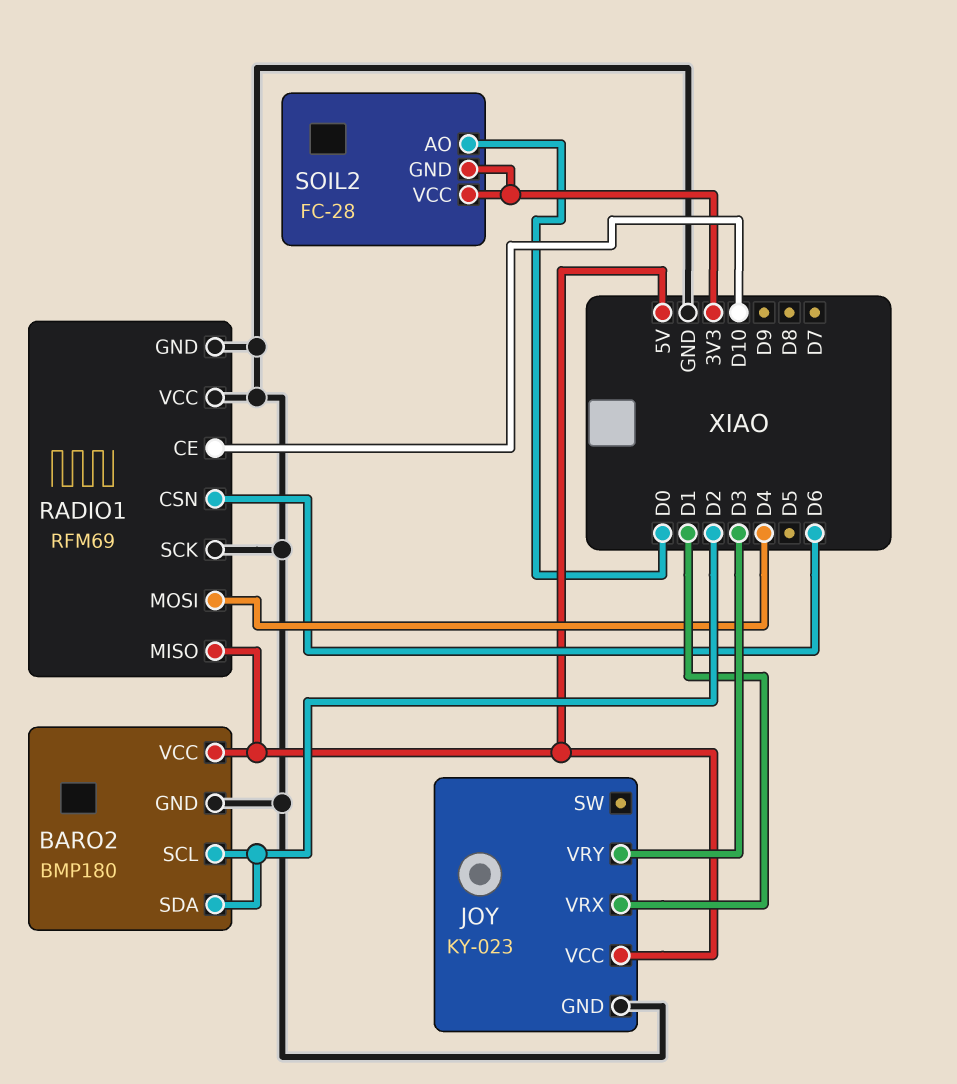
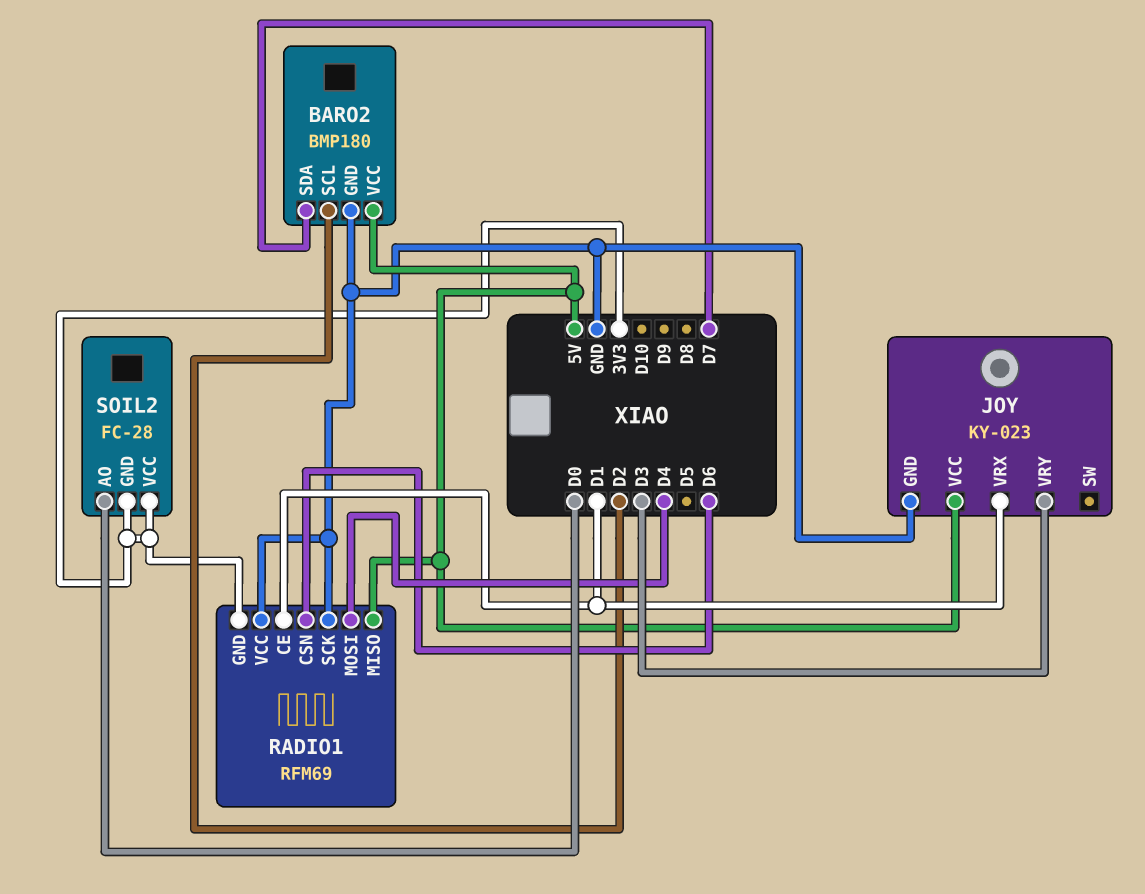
BARO2 pin SDA: D2 -> D7
RADIO1 pin CE: D10 -> D1
RADIO1 pin GND: GND -> 3V3

